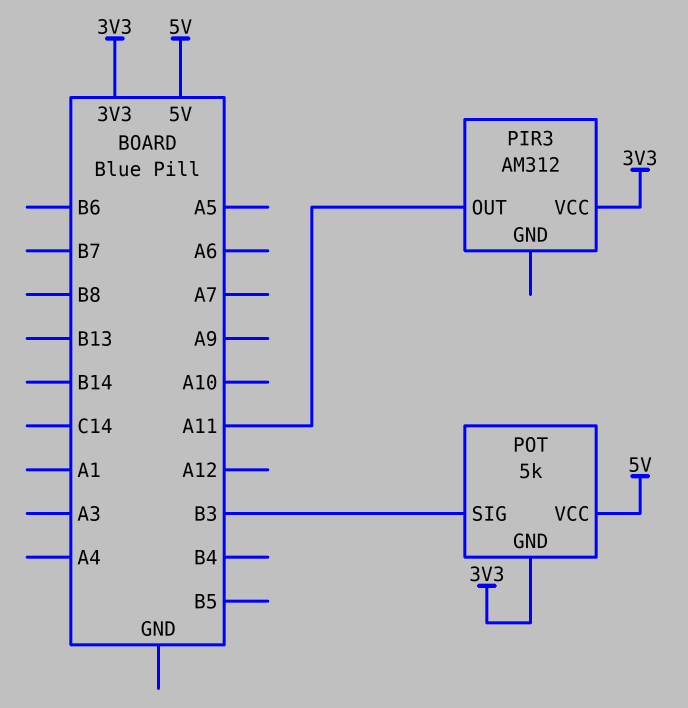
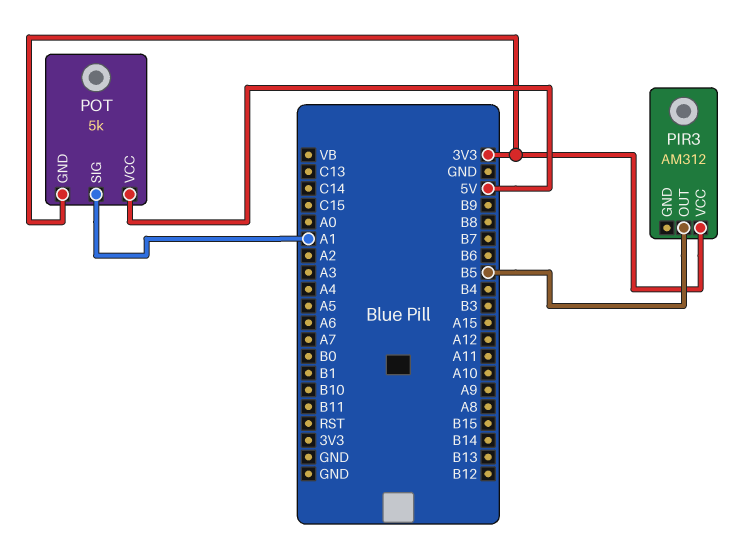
PIR3 pin OUT: A11 -> B5
POT pin SIG: B3 -> A1

